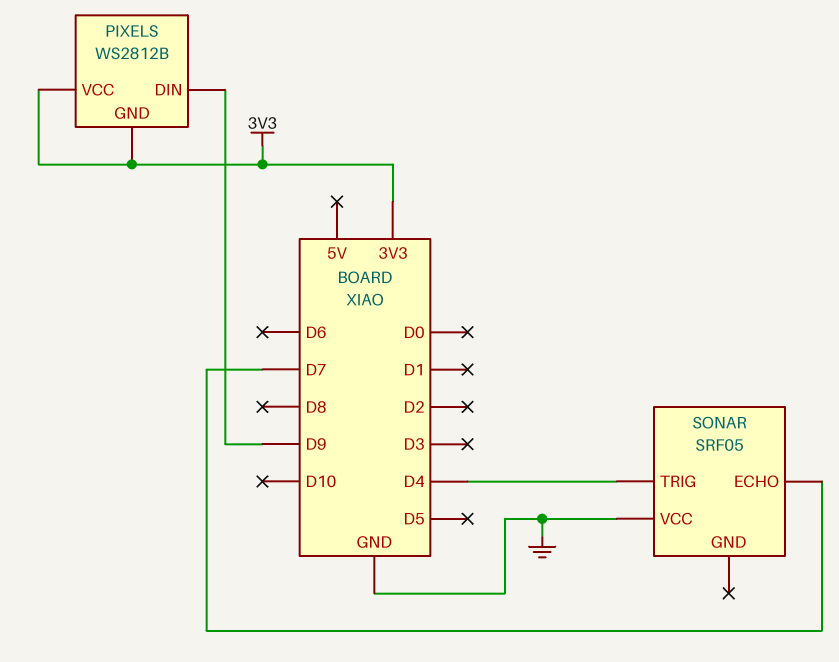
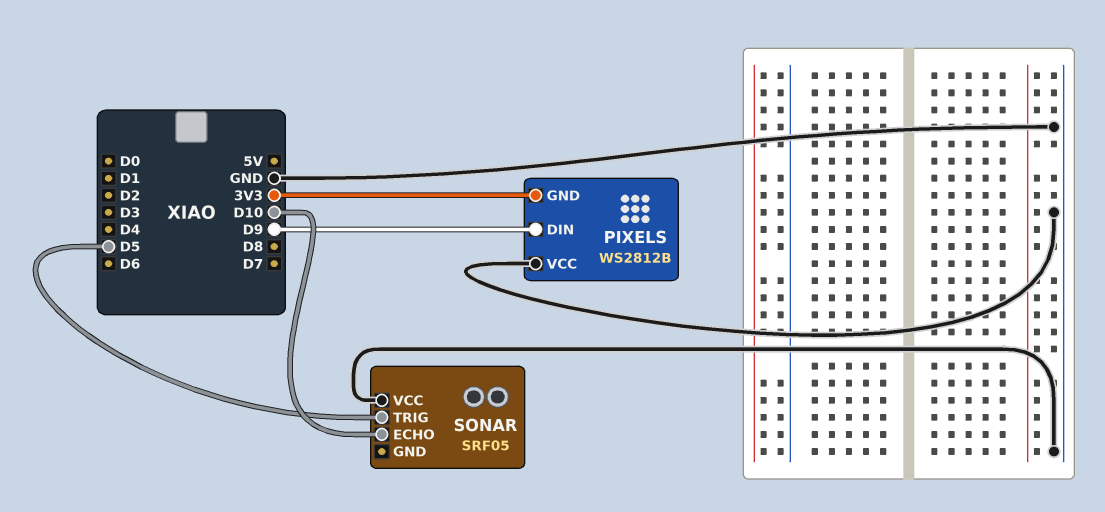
PIXELS pin VCC: 3V3 -> GND
SONAR pin ECHO: D7 -> D10
SONAR pin TRIG: D4 -> D5

